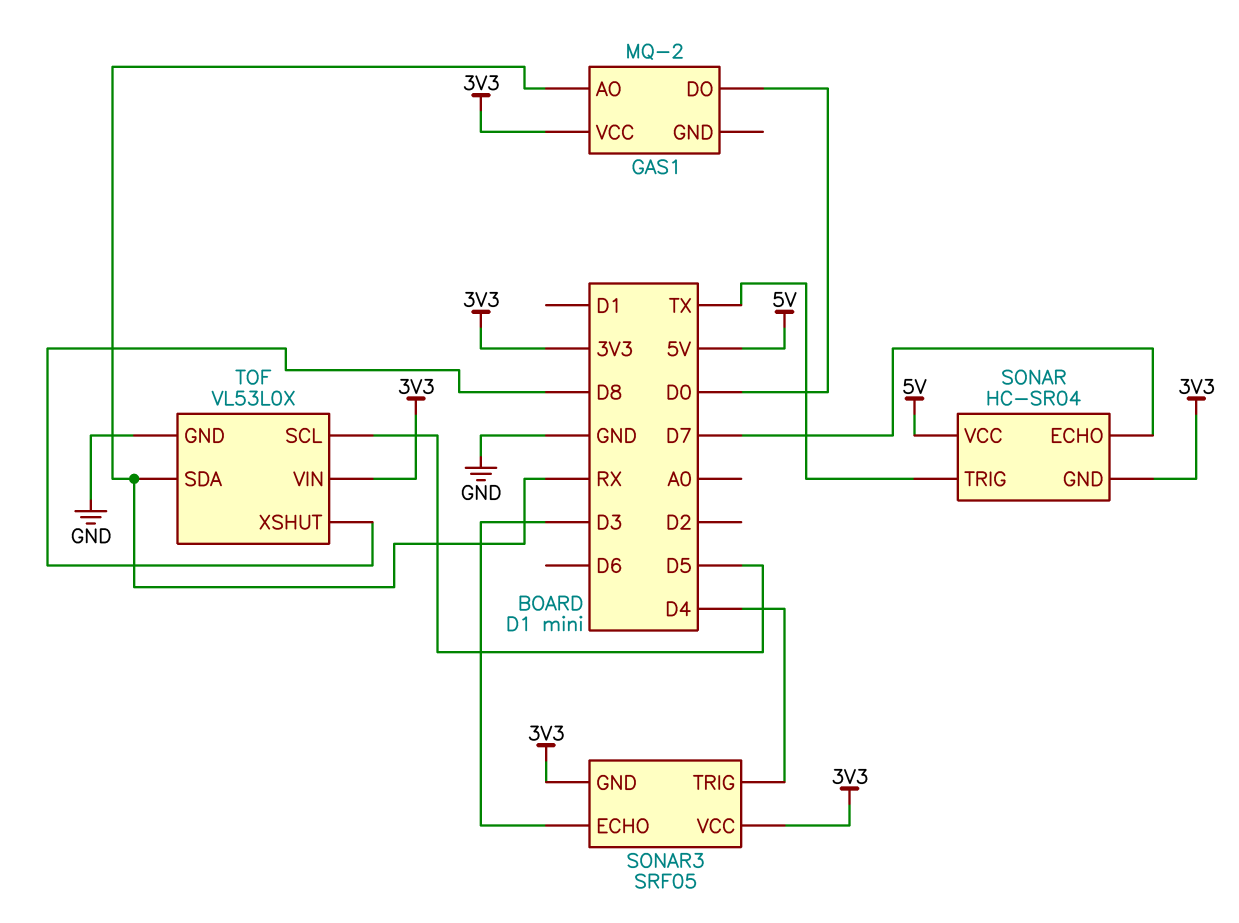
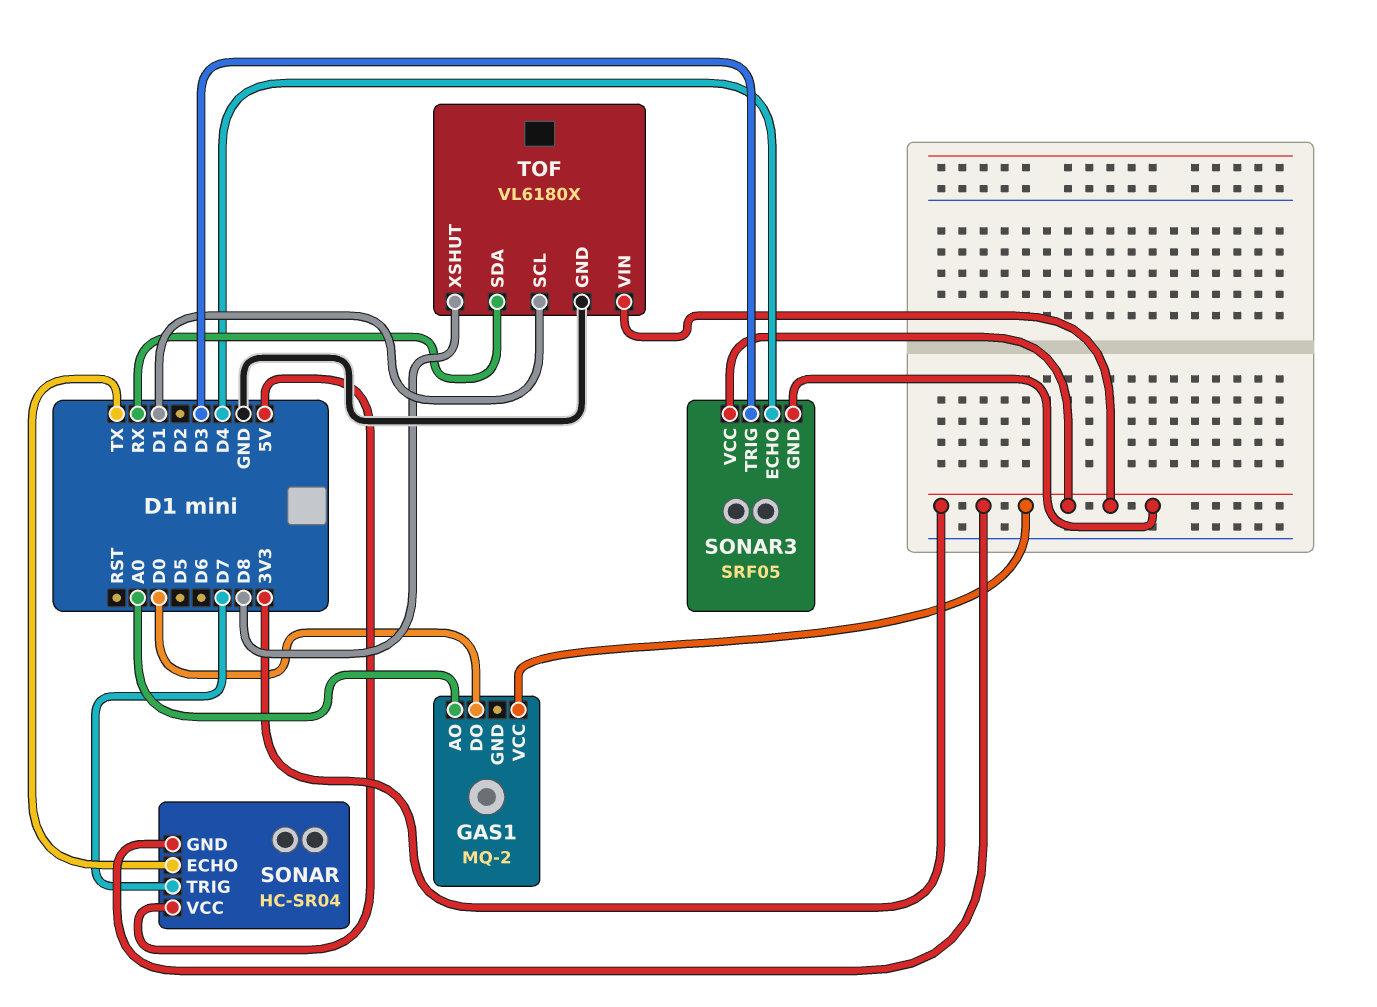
GAS1 pin AO: RX -> A0
SONAR pin ECHO: D7 -> TX
SONAR pin TRIG: TX -> D7
SONAR3 pin ECHO: D3 -> D4
SONAR3 pin TRIG: D4 -> D3
TOF: VL53L0X -> VL6180X
TOF pin SCL: D5 -> D1

